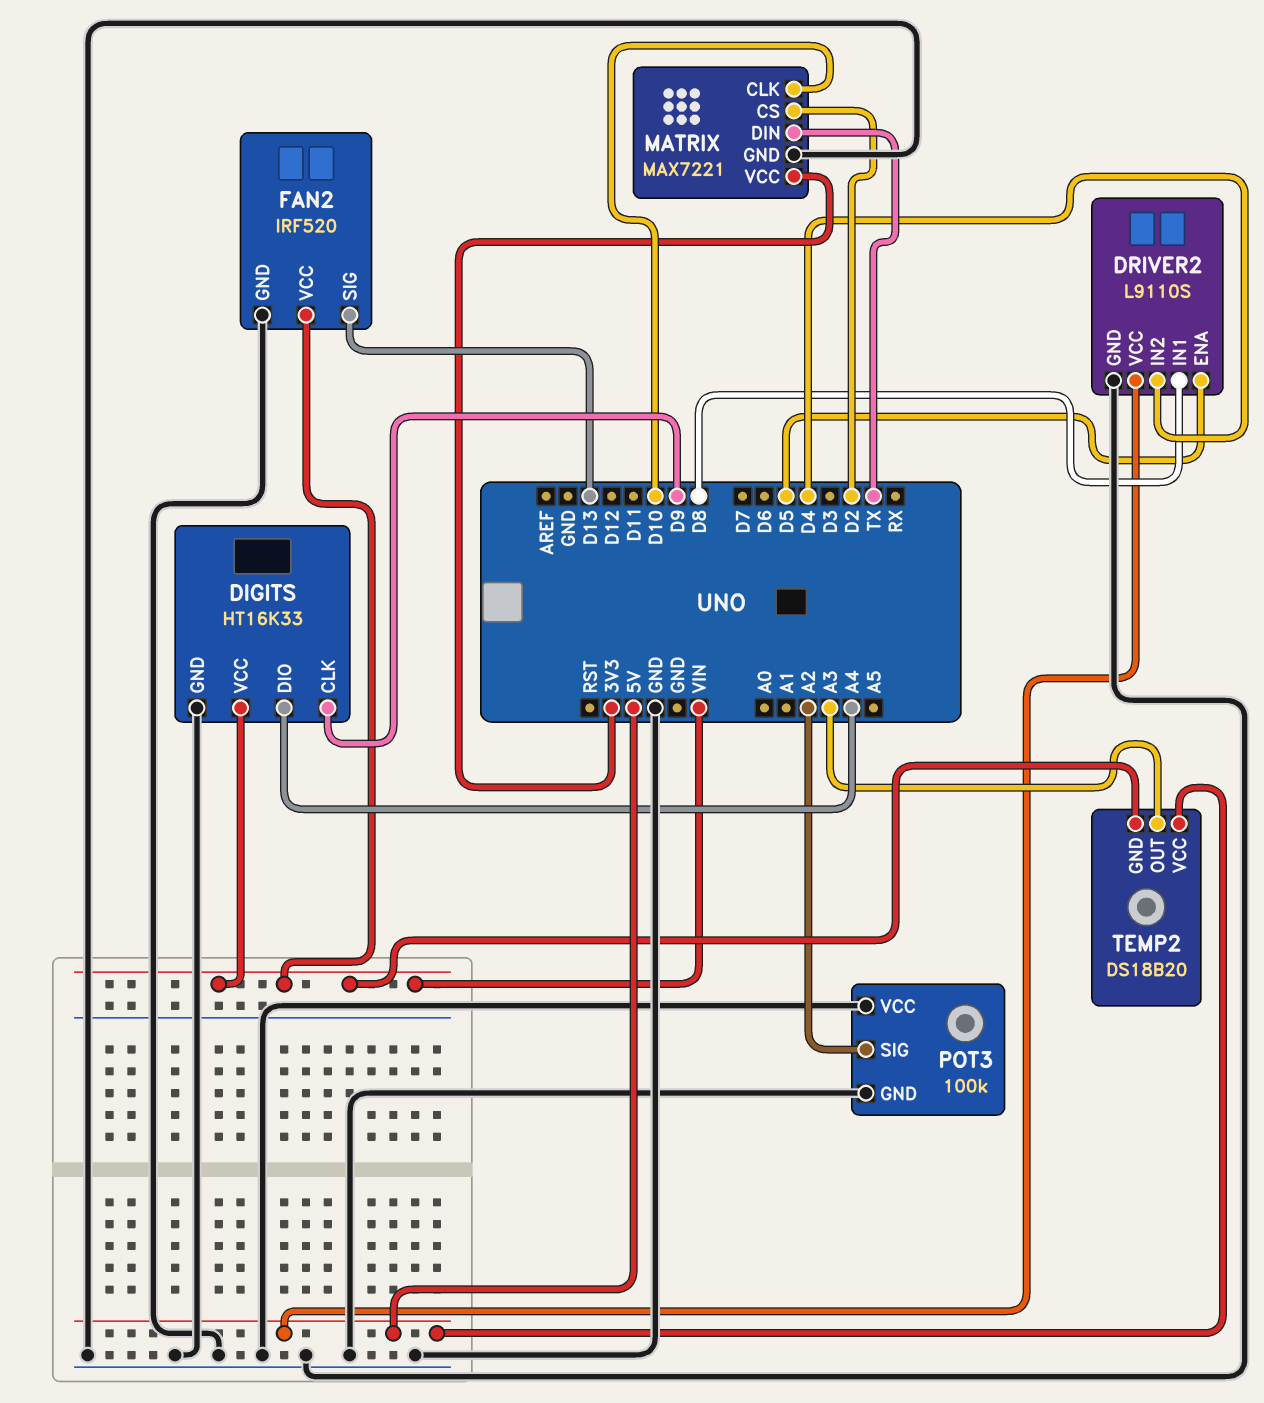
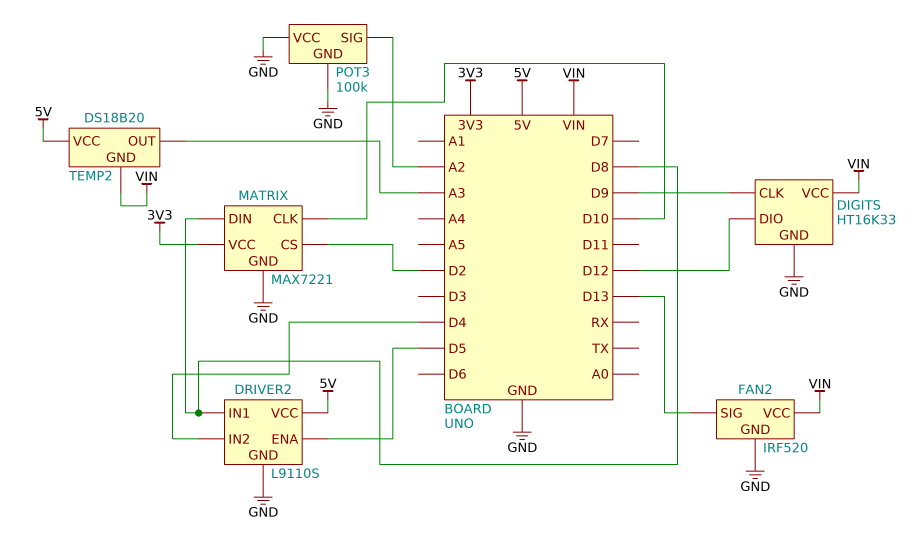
DIGITS pin DIO: A4 -> D12
MATRIX pin DIN: TX -> D8

